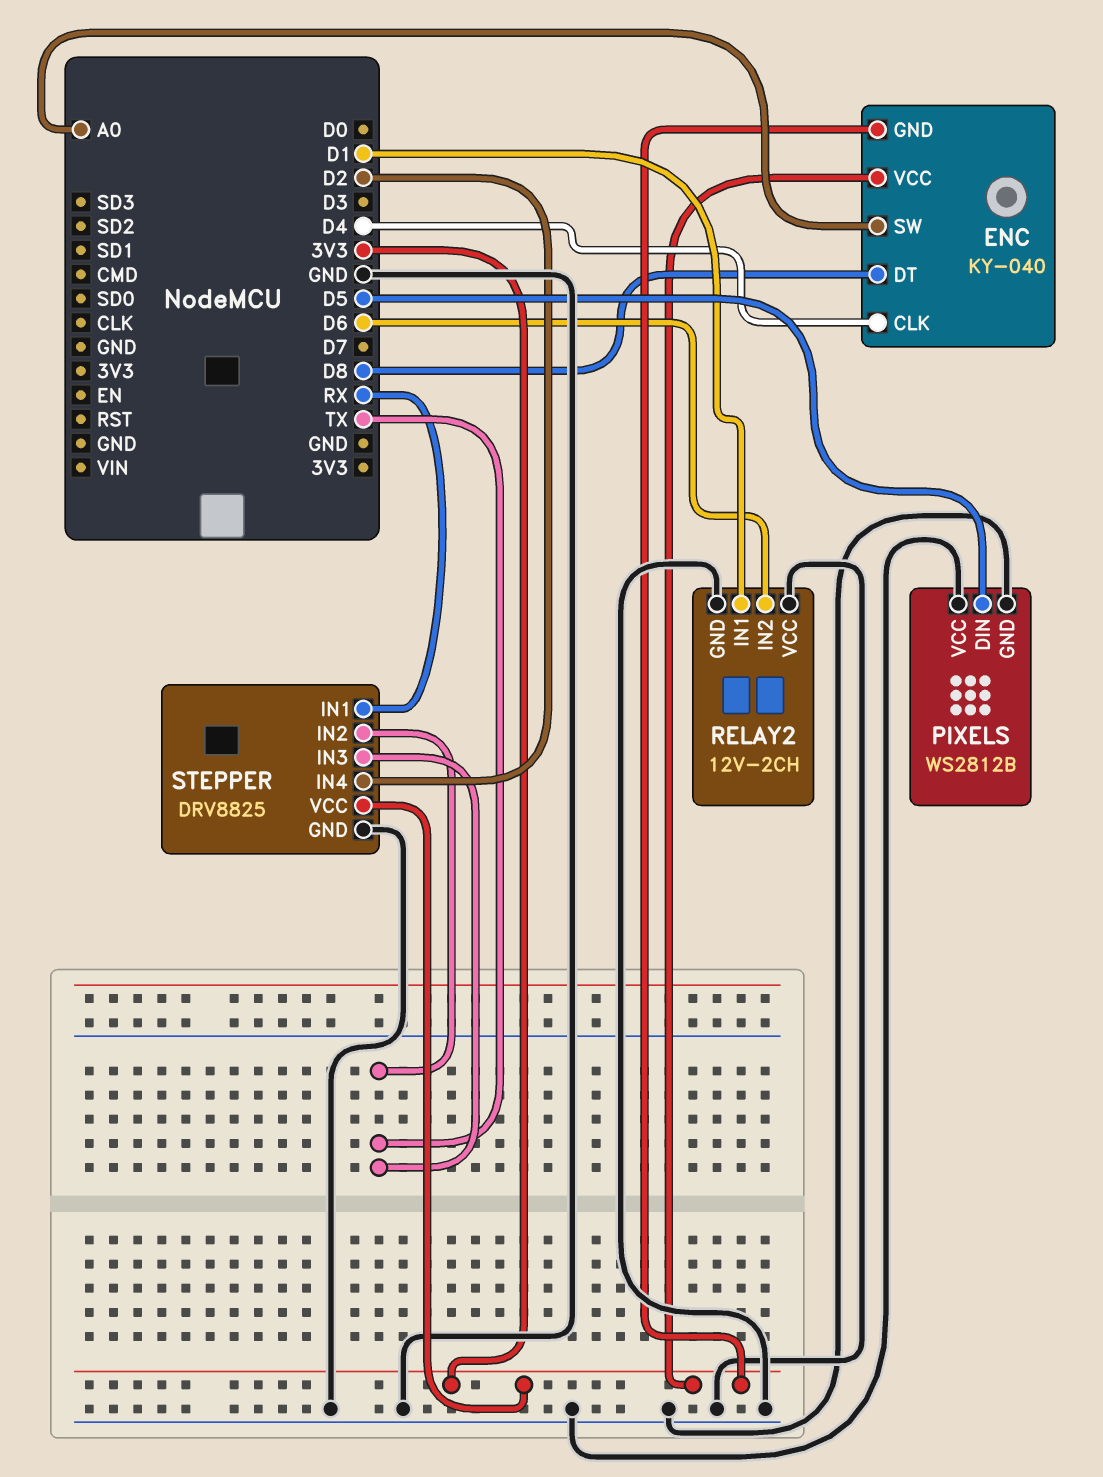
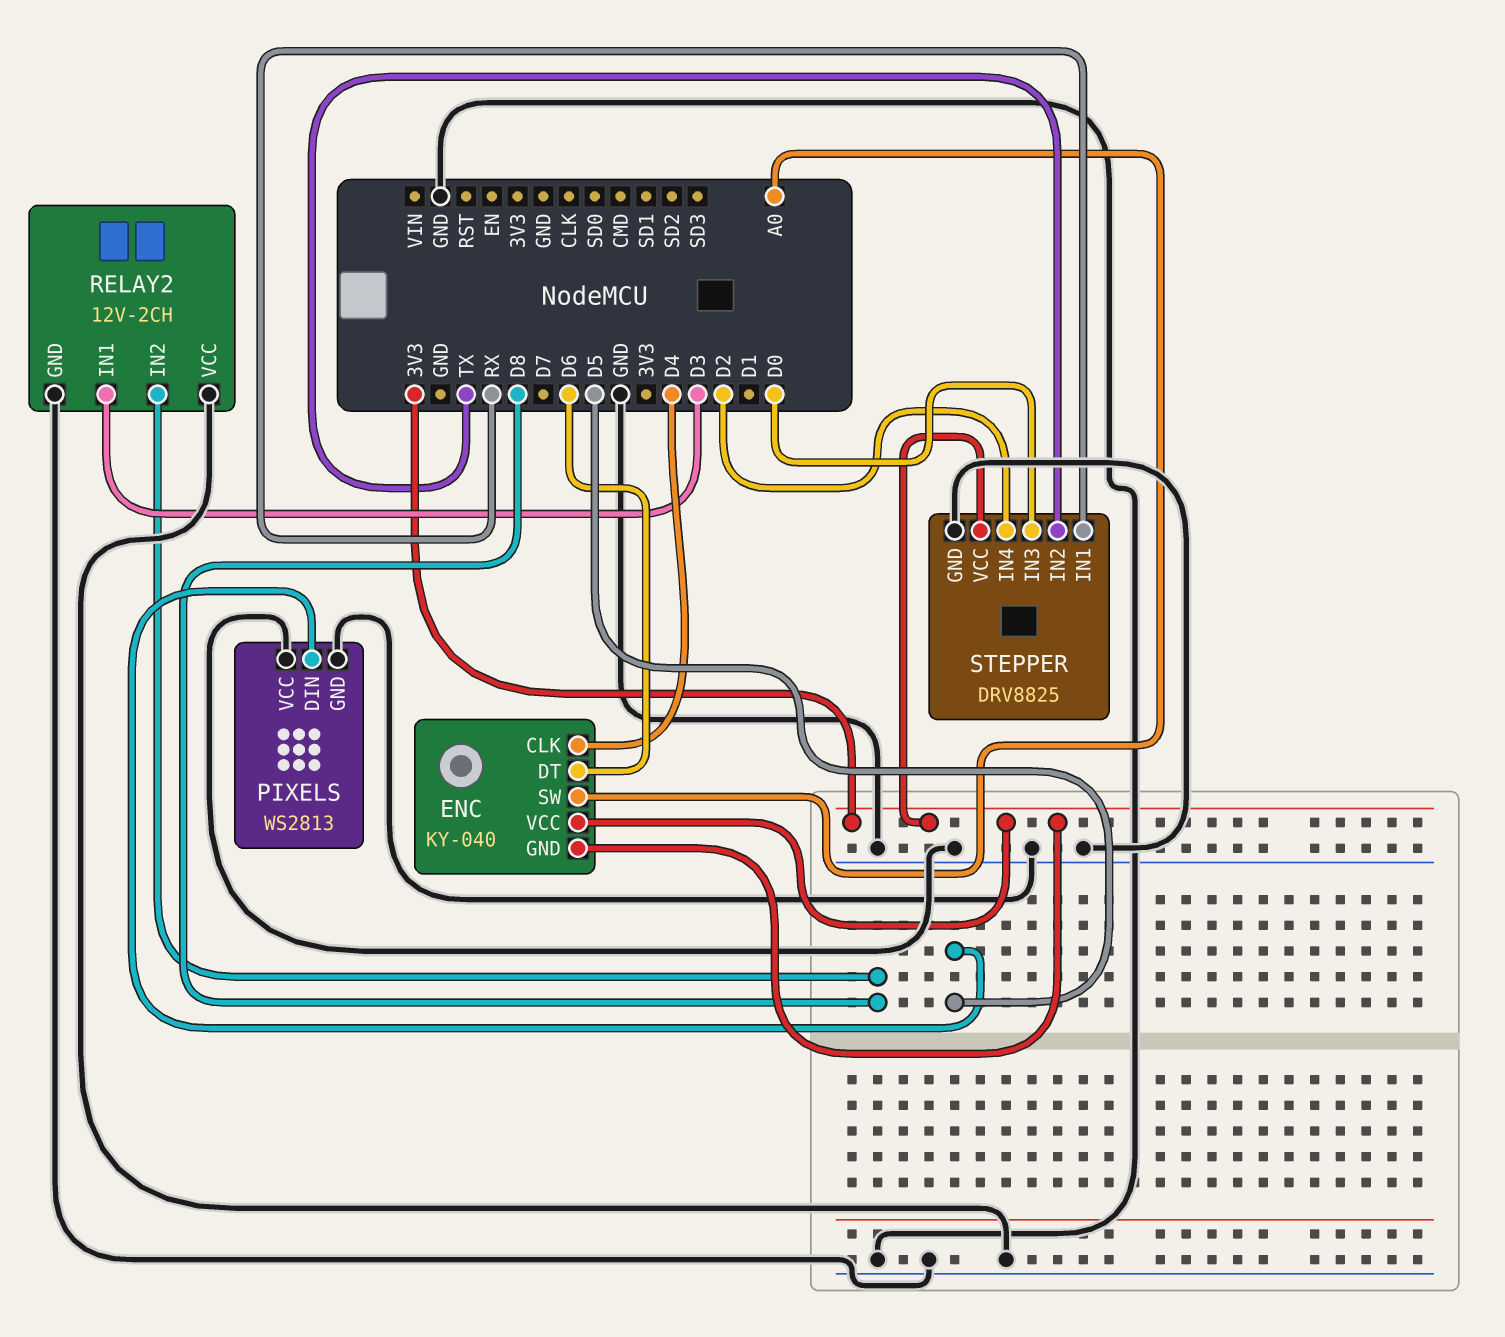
ENC pin DT: D8 -> D6
PIXELS: WS2812B -> WS2813
RELAY2 pin IN1: D1 -> D3
RELAY2 pin IN2: D6 -> D8
STEPPER pin IN3: TX -> D0

